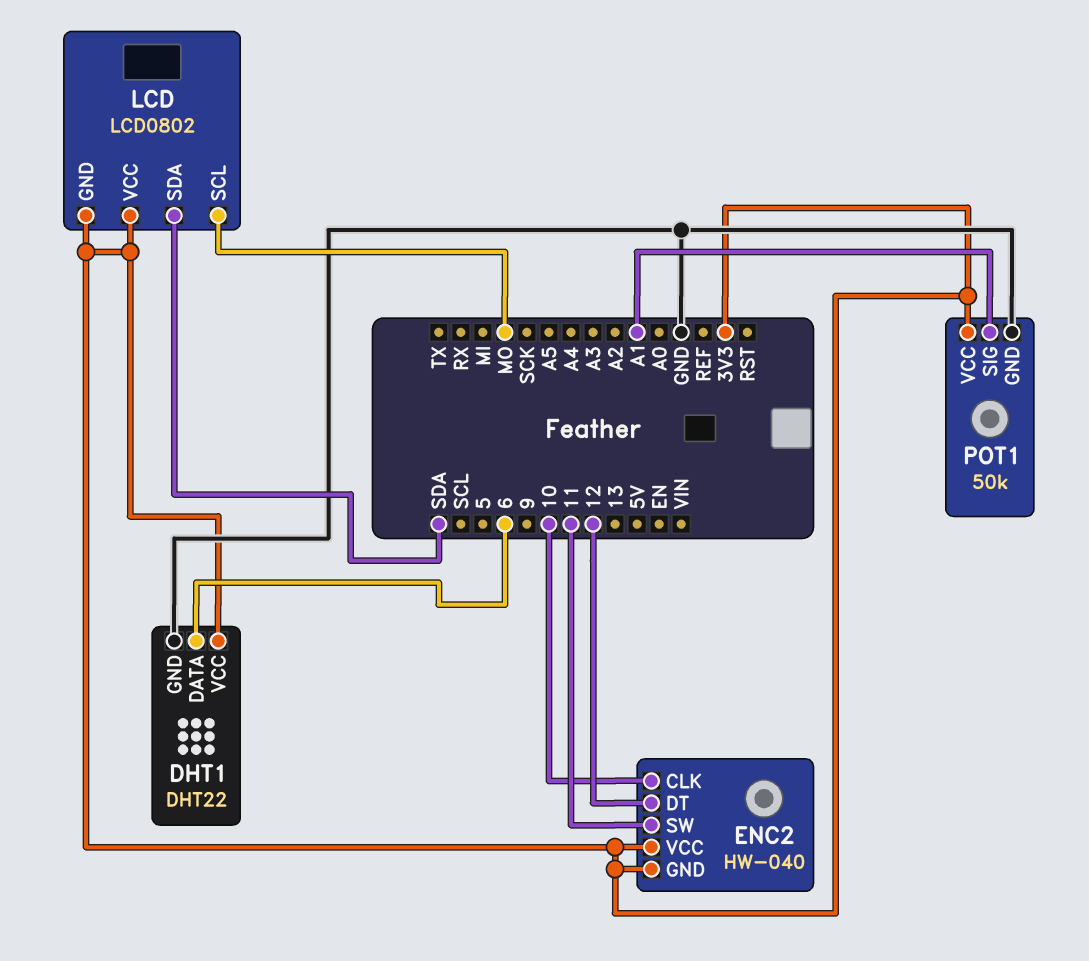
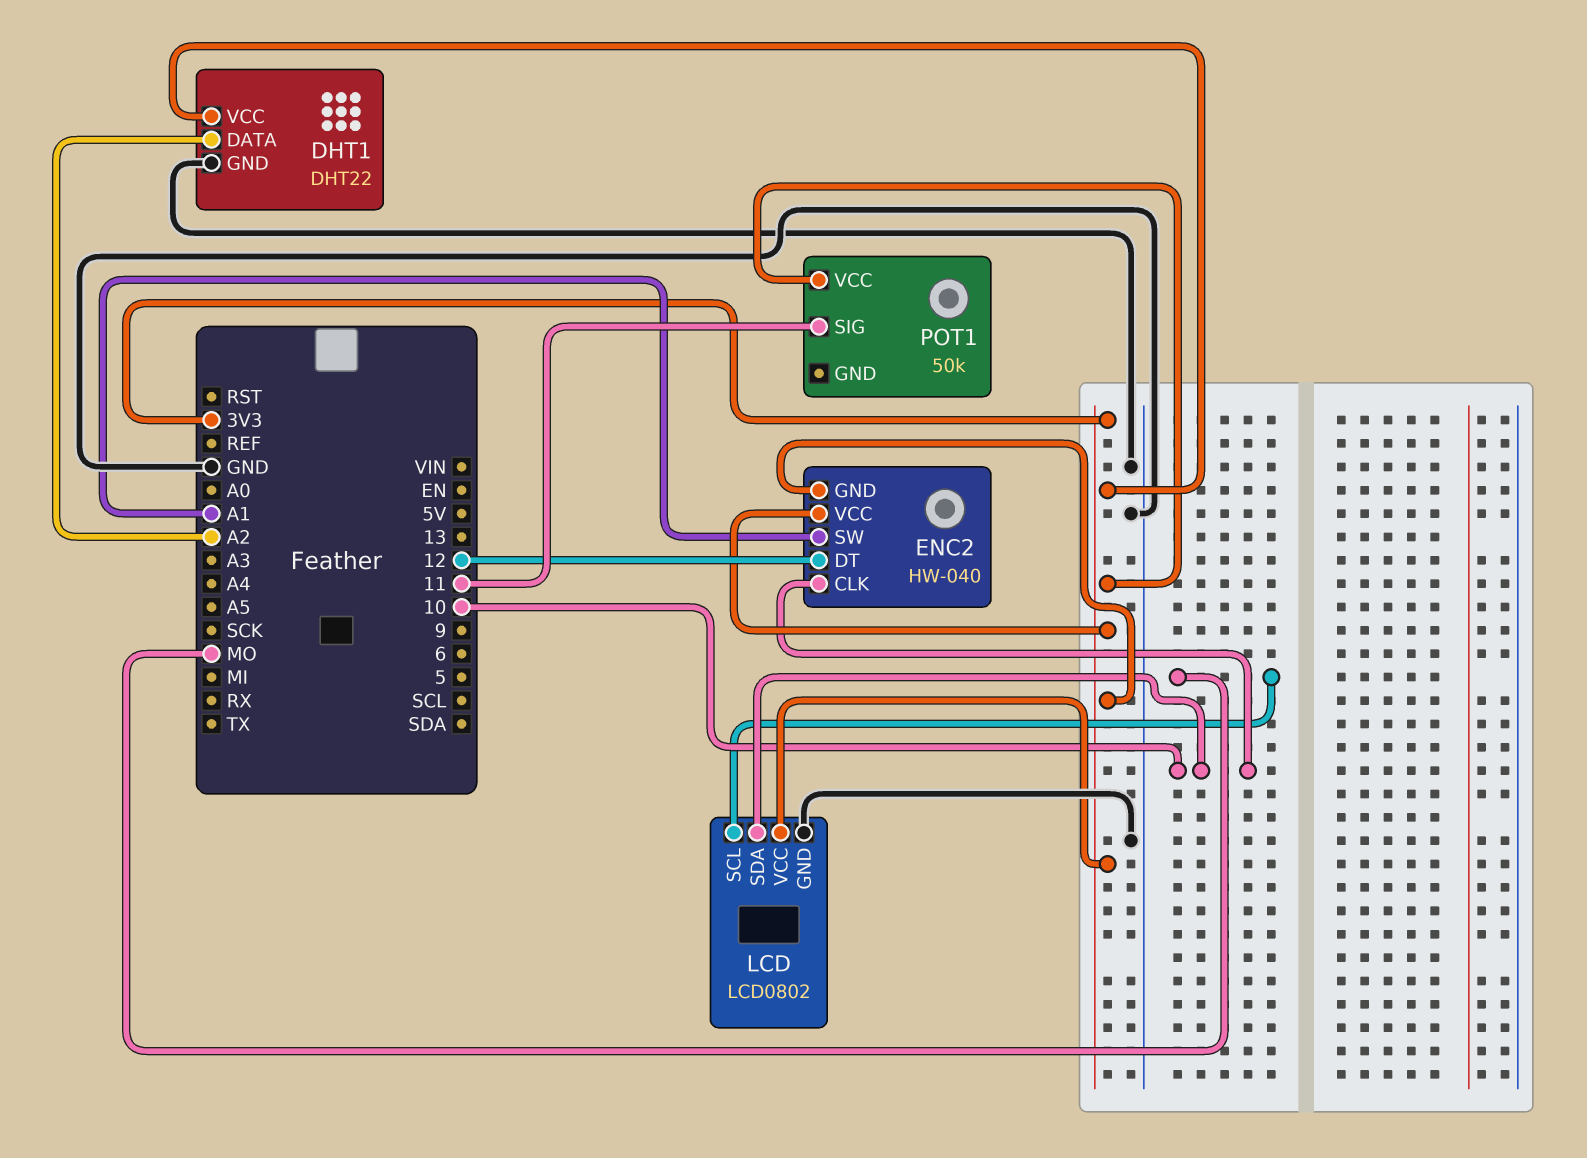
DHT1 pin DATA: 6 -> A2
ENC2 pin SW: 11 -> A1
LCD pin GND: 3V3 -> GND
LCD pin SDA: SDA -> 10
POT1 pin GND: GND -> none
POT1 pin SIG: A1 -> 11

